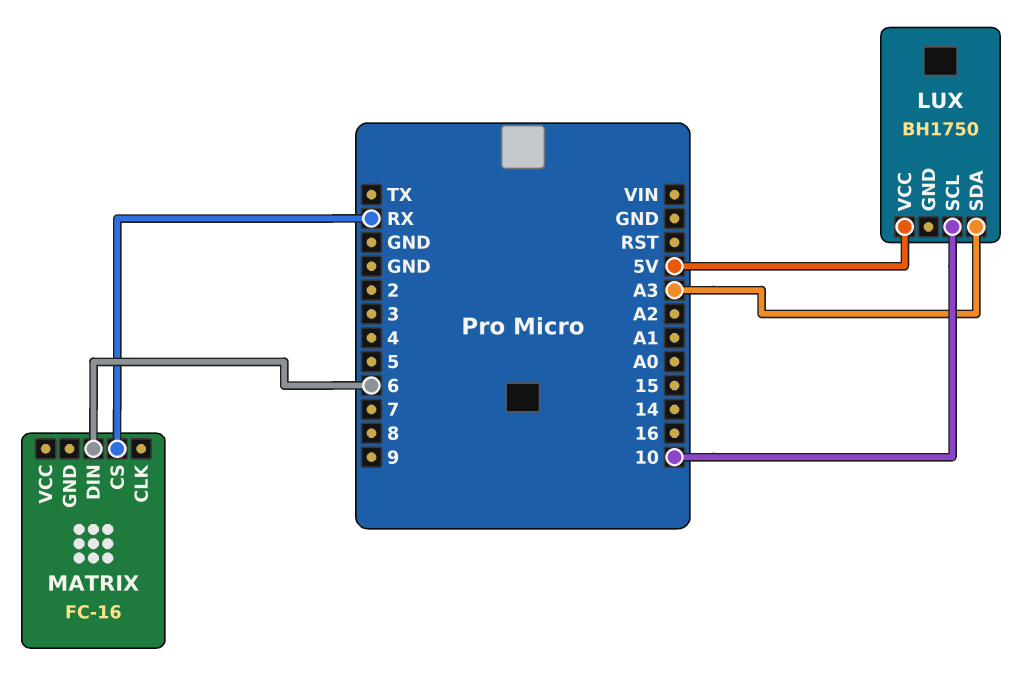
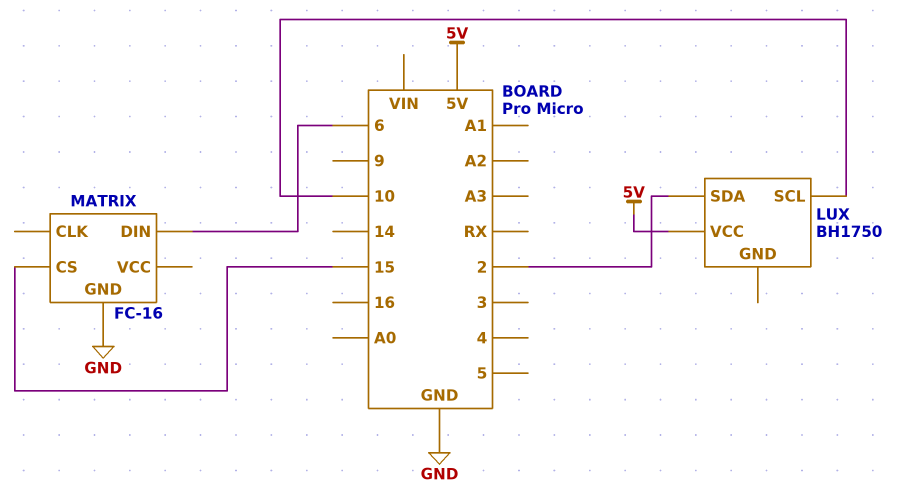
LUX pin SDA: A3 -> 2
MATRIX pin CS: RX -> 15
MATRIX pin GND: none -> GND

